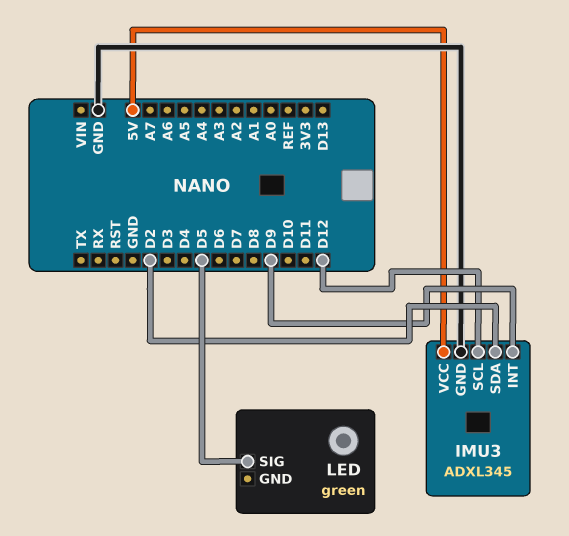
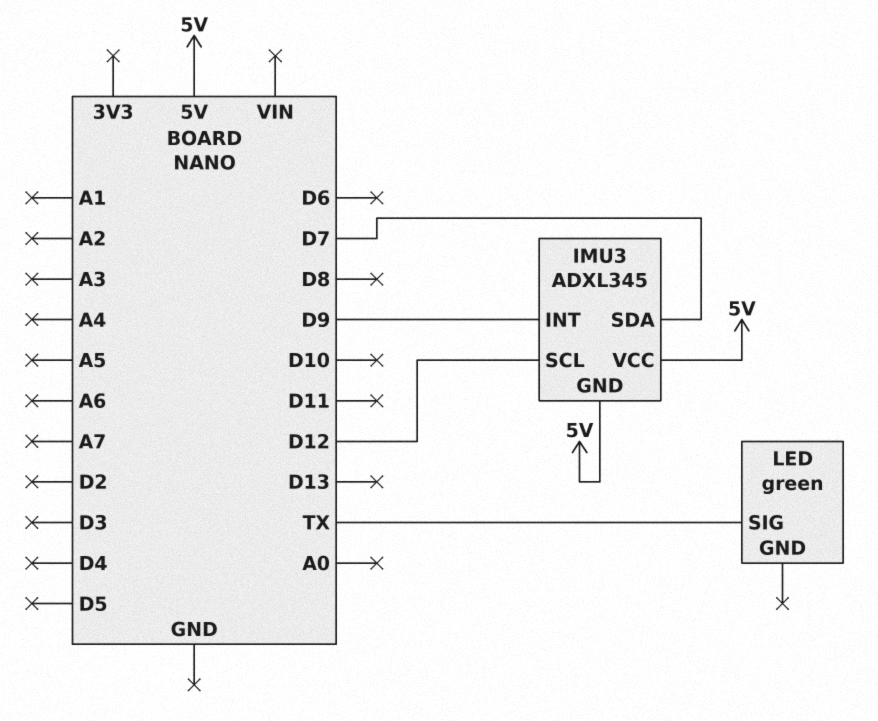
IMU3 pin GND: GND -> 5V
IMU3 pin SDA: D2 -> D7
LED pin SIG: D5 -> TX

